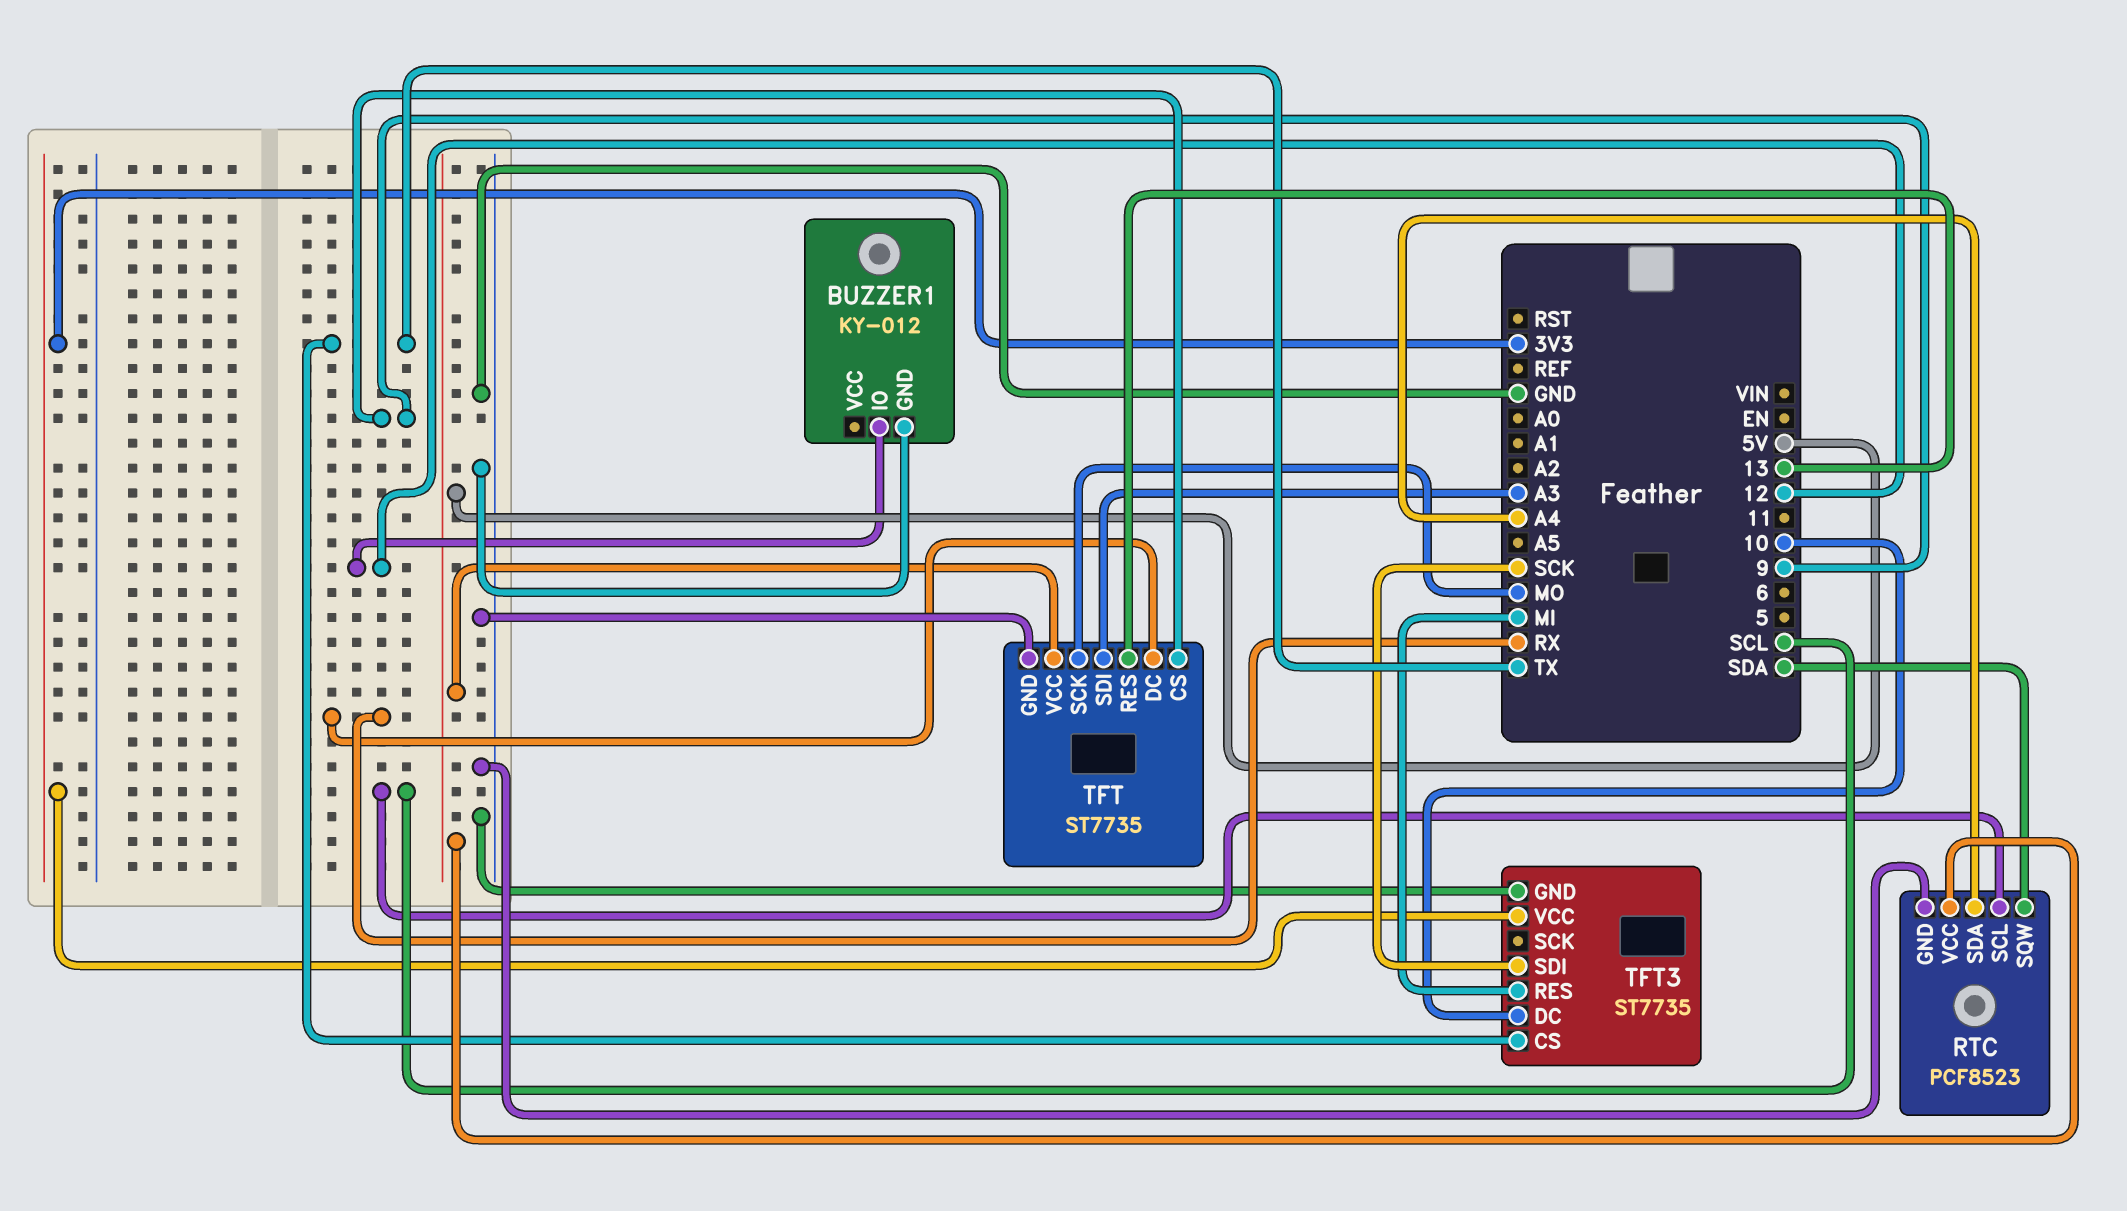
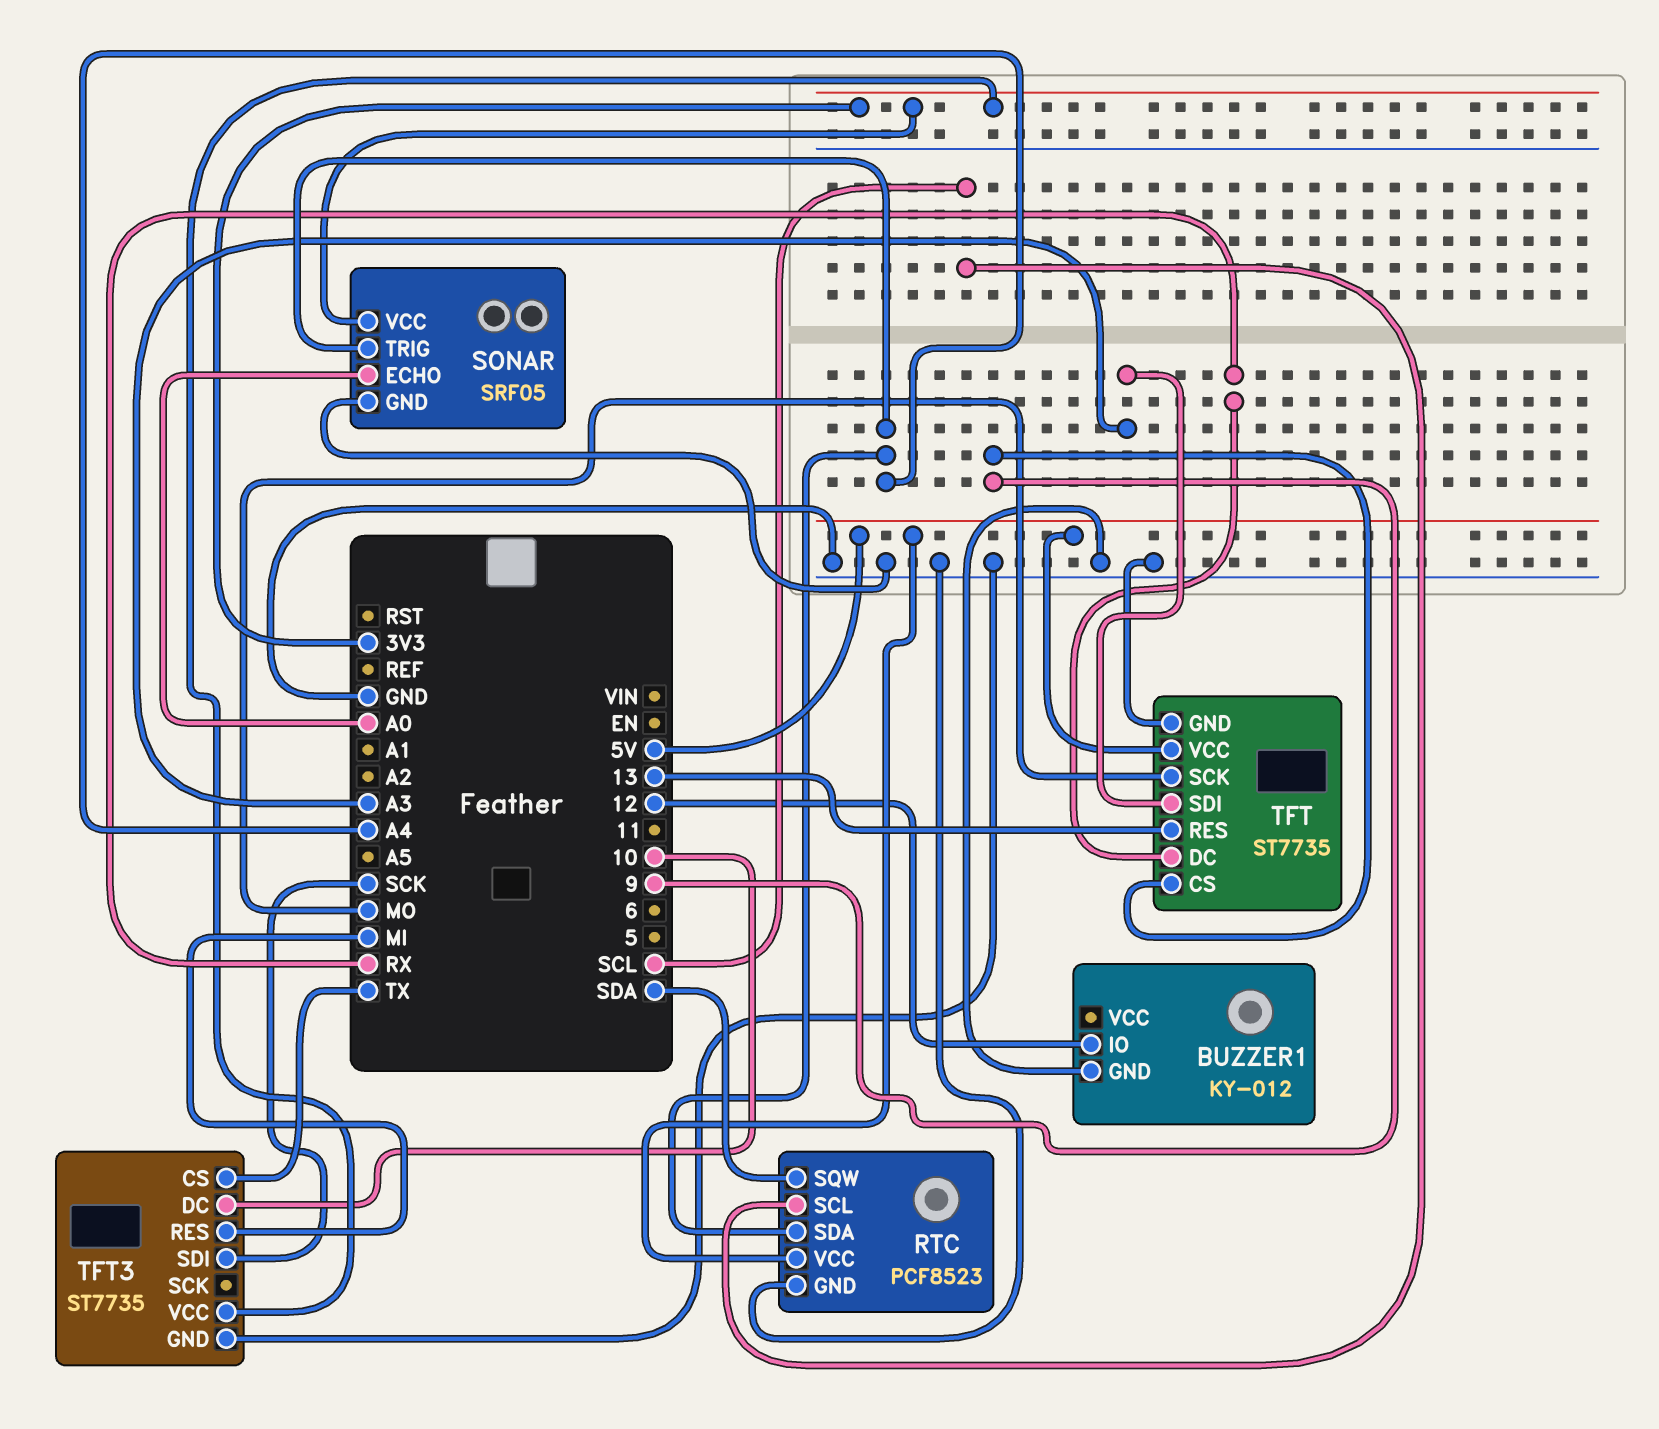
SONAR: none -> SRF05
SONAR pin ECHO: none -> A0
SONAR pin GND: none -> GND
SONAR pin TRIG: none -> A4
SONAR pin VCC: none -> 3V3

